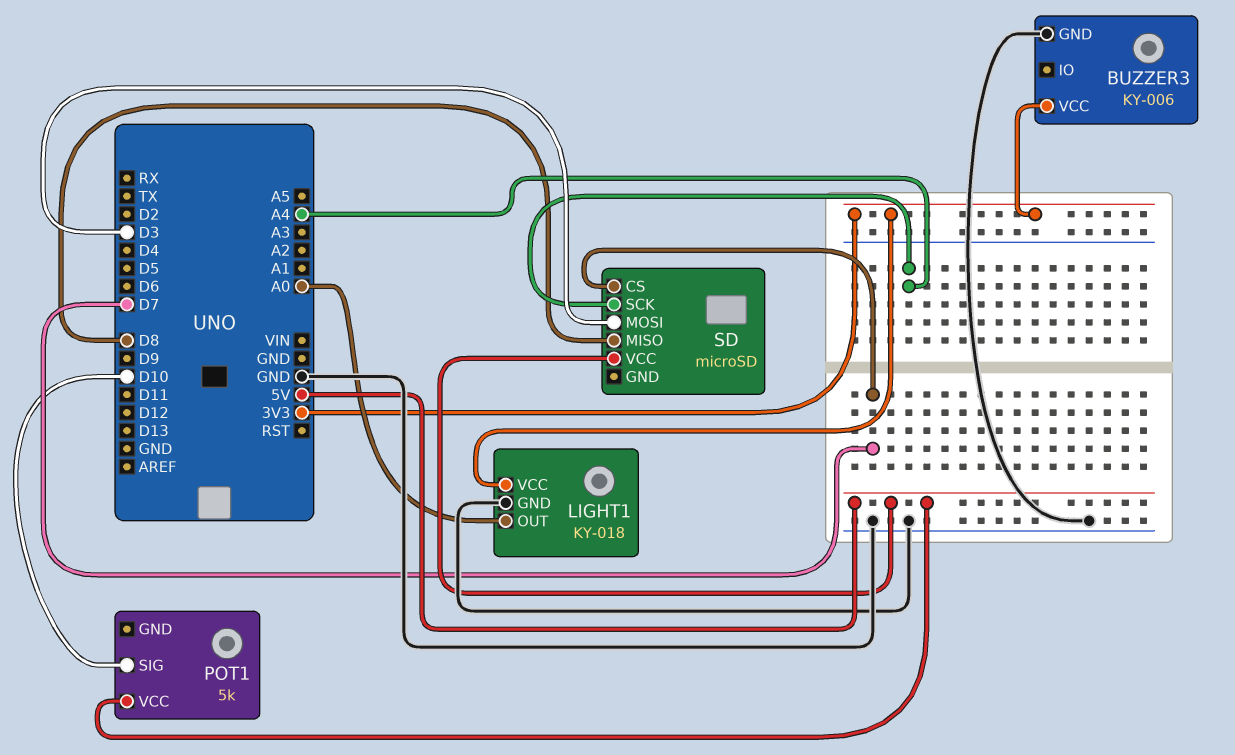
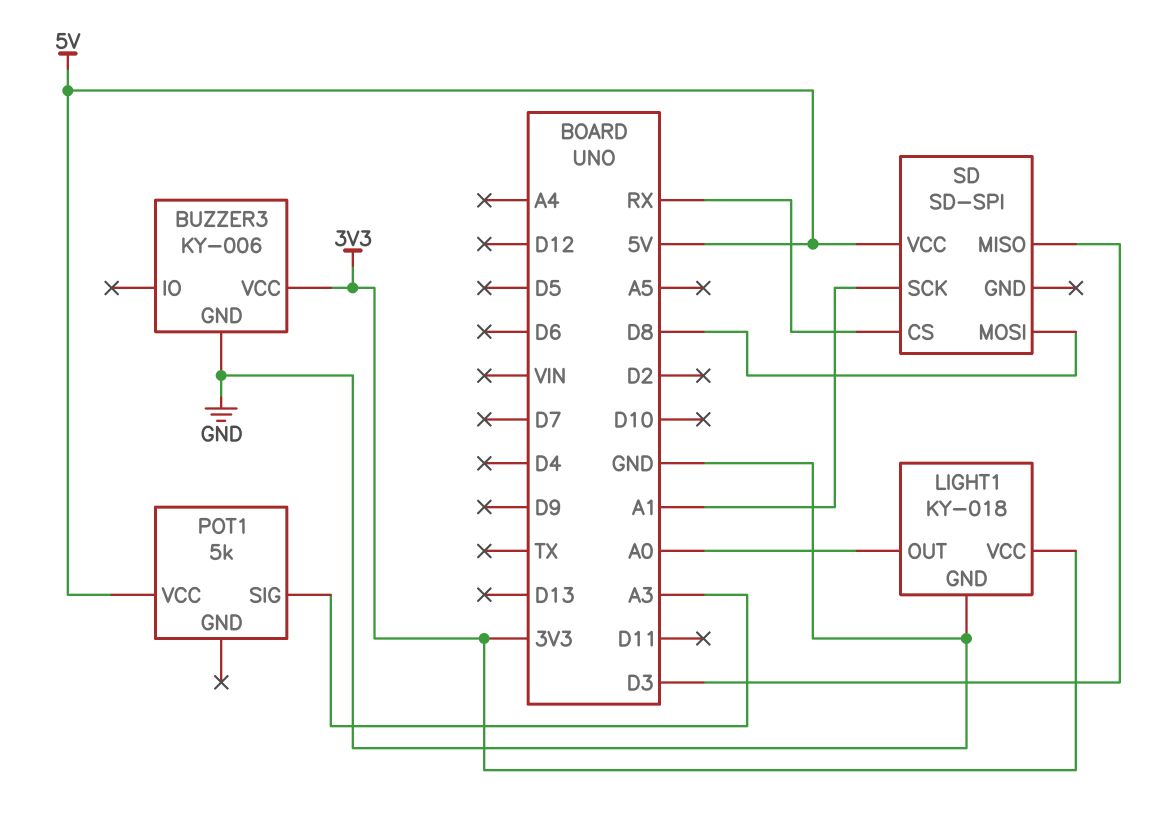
POT1 pin SIG: D10 -> A3
SD: microSD -> SD-SPI
SD pin CS: D7 -> RX
SD pin MISO: D8 -> D3
SD pin MOSI: D3 -> D8
SD pin SCK: A4 -> A1

